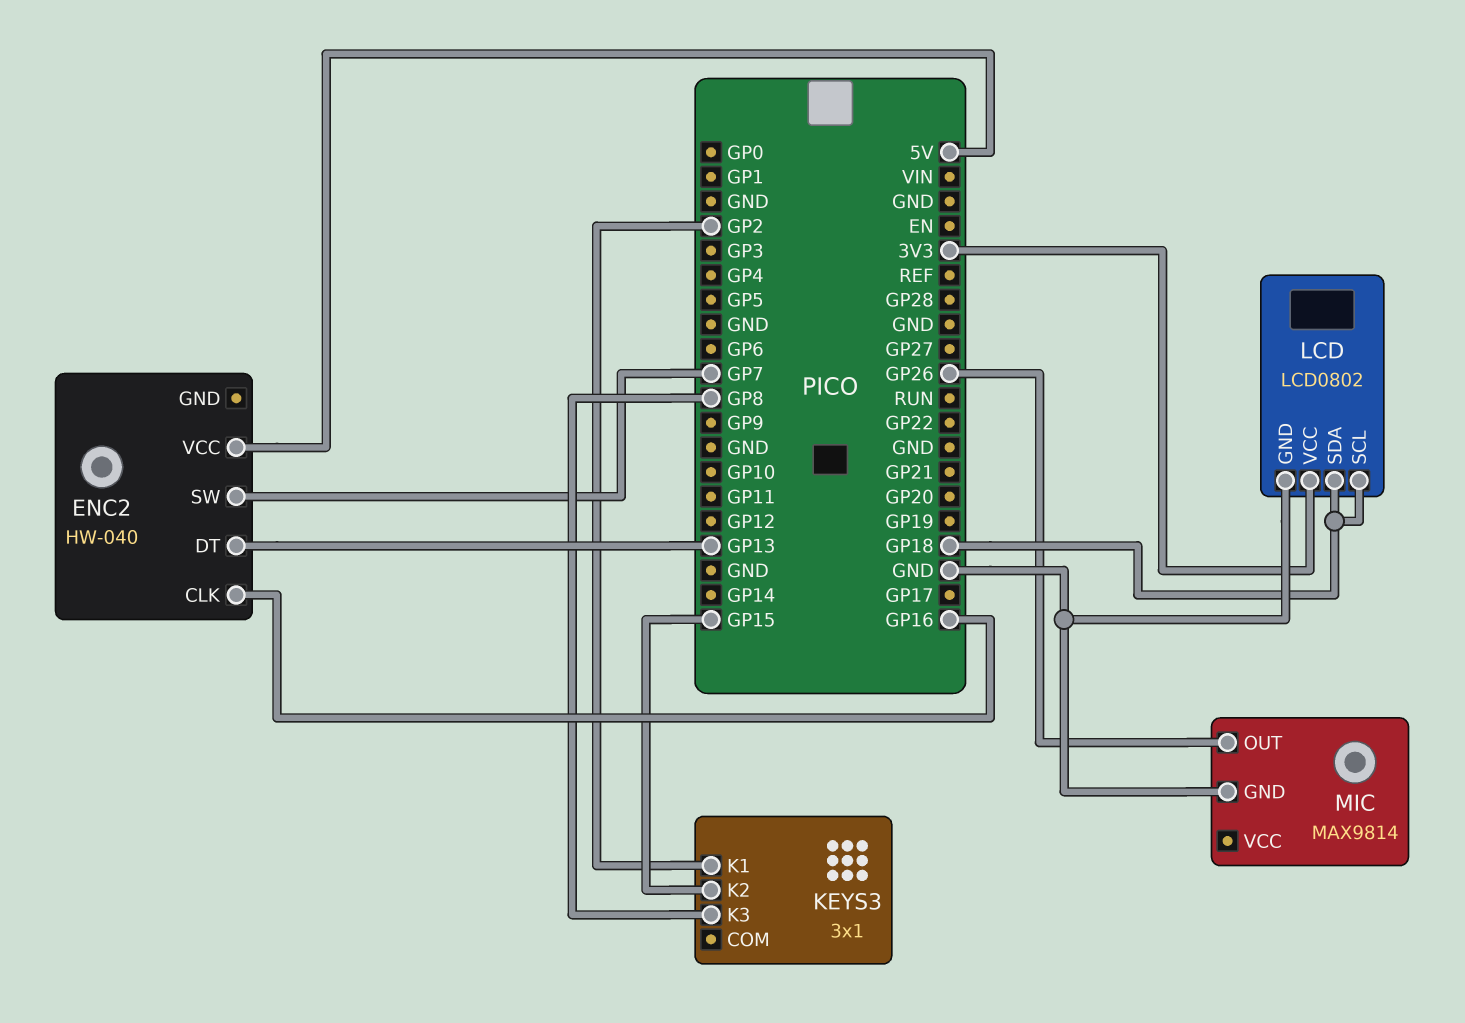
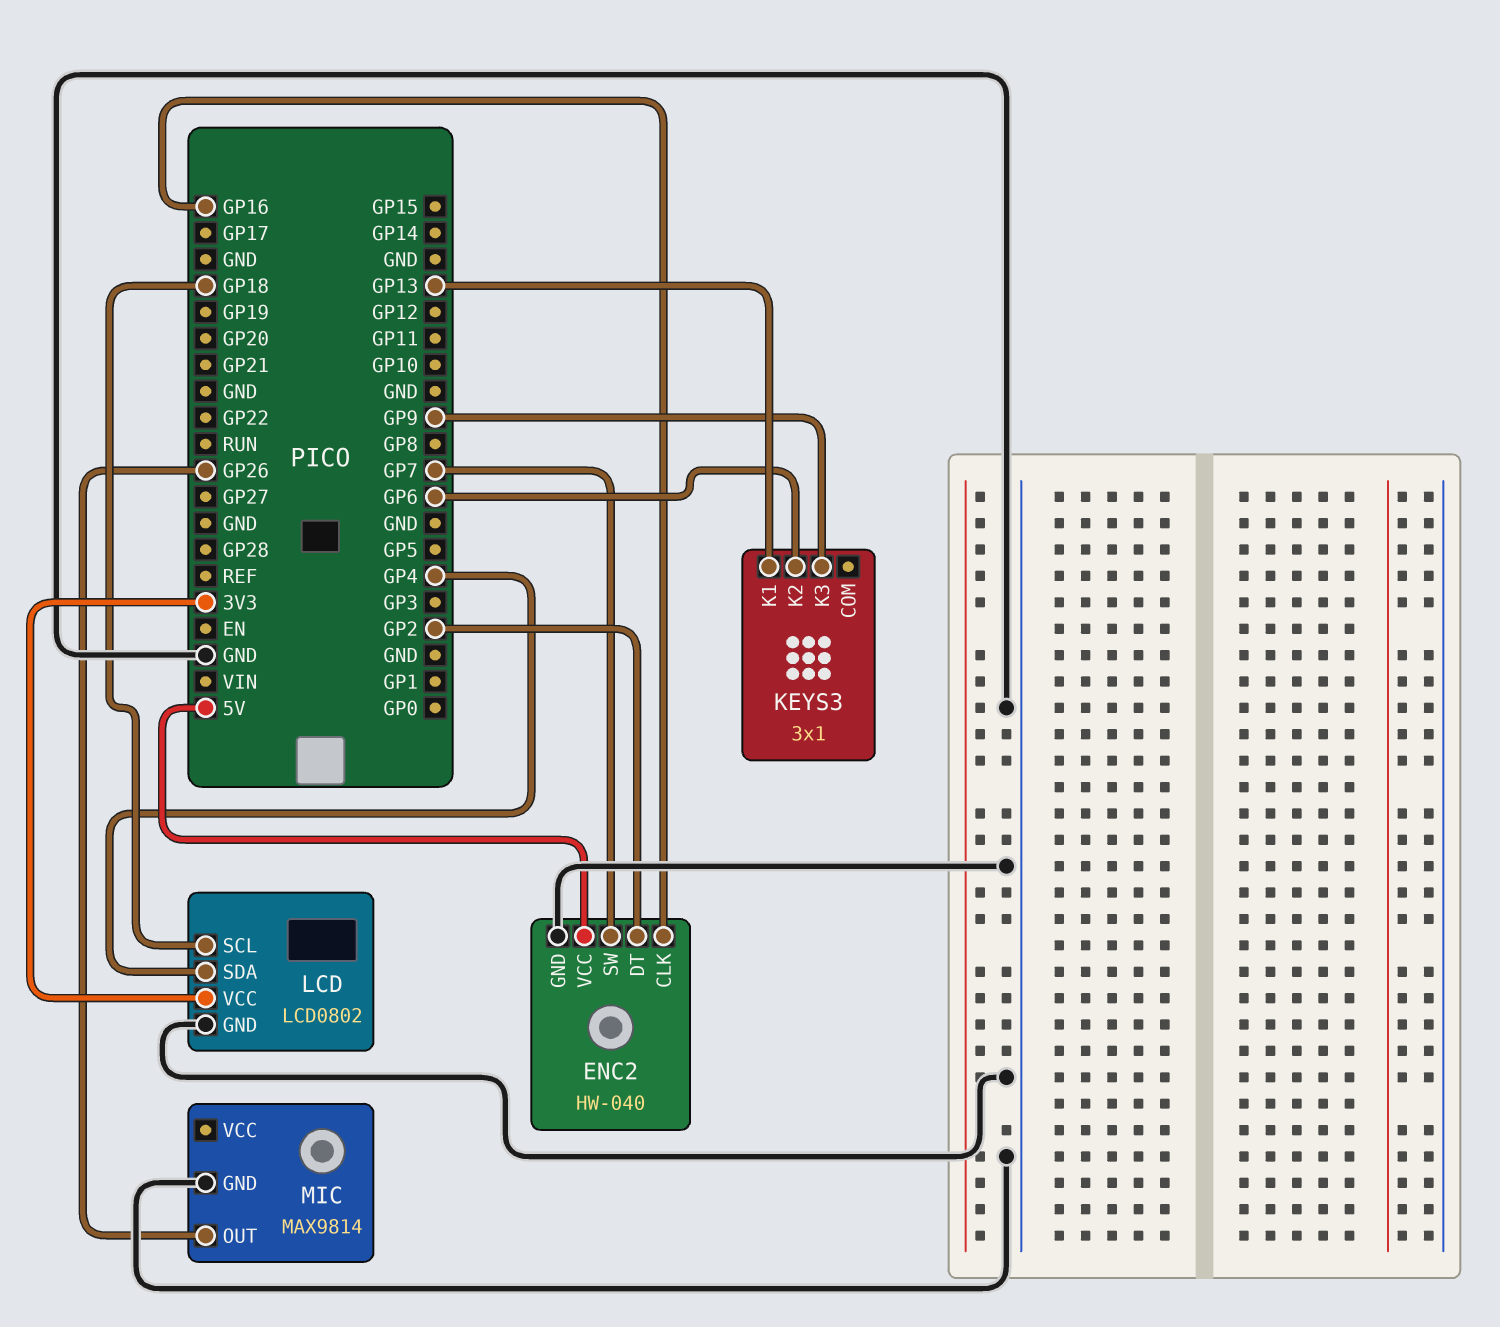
ENC2 pin DT: GP13 -> GP2
ENC2 pin GND: none -> GND
KEYS3 pin K1: GP2 -> GP13
KEYS3 pin K2: GP15 -> GP6
KEYS3 pin K3: GP8 -> GP9
LCD pin SDA: GP18 -> GP4

